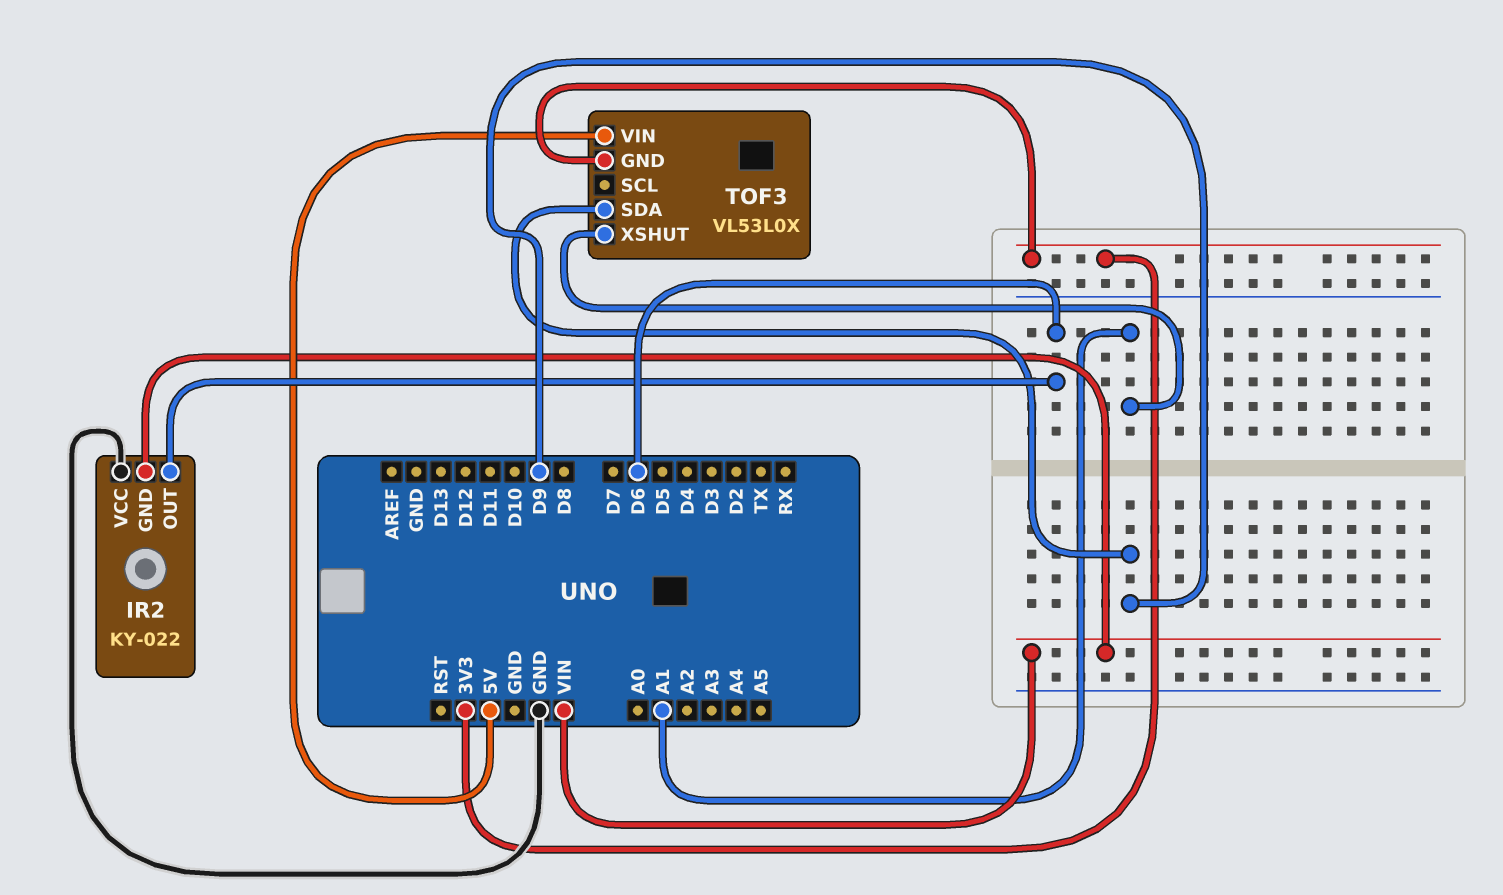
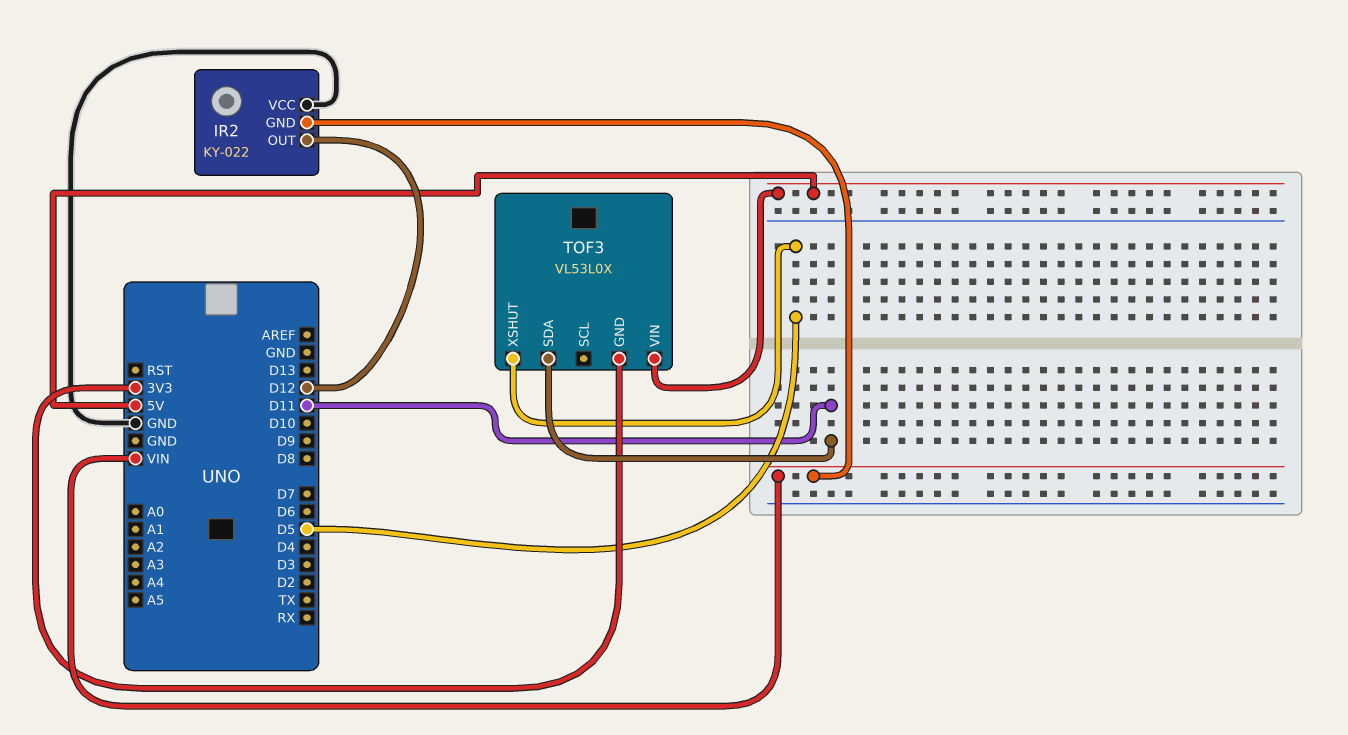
IR2 pin OUT: D6 -> D12
TOF3 pin SDA: D9 -> D11
TOF3 pin XSHUT: A1 -> D5

